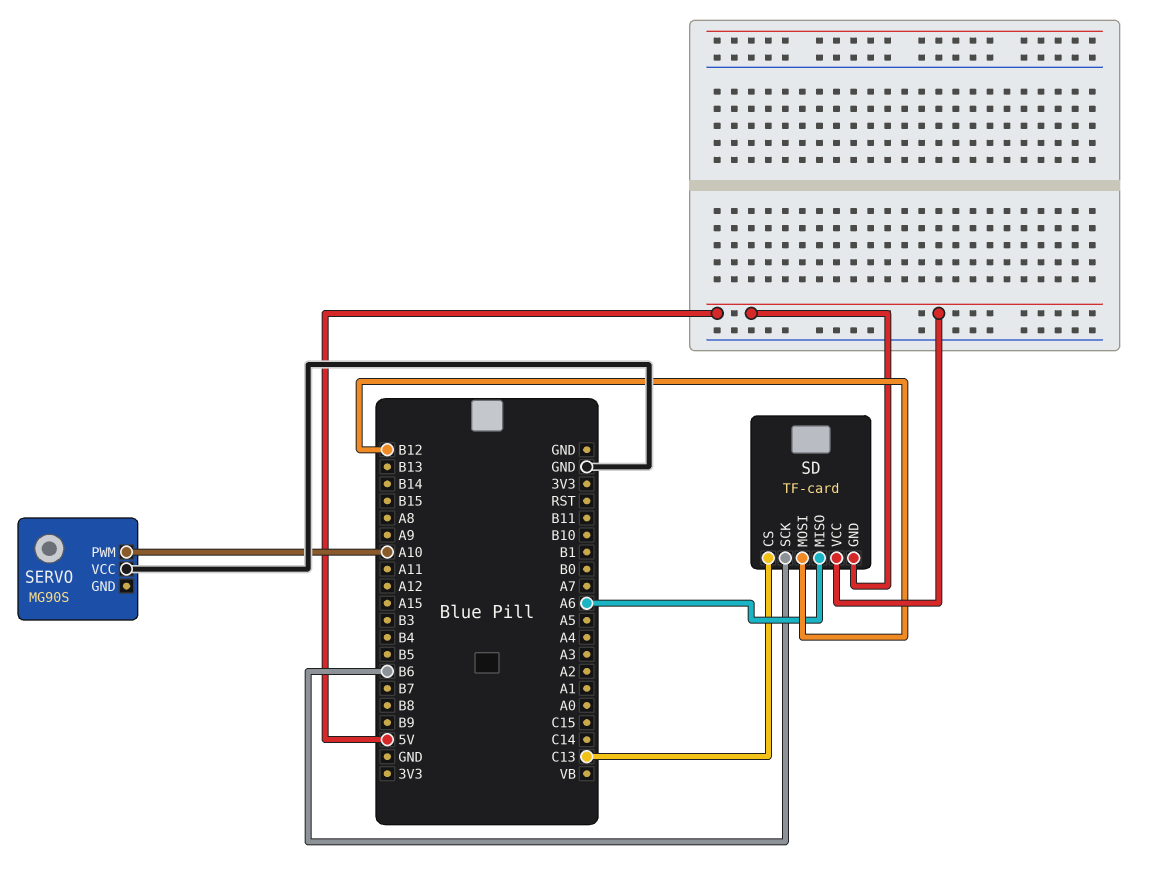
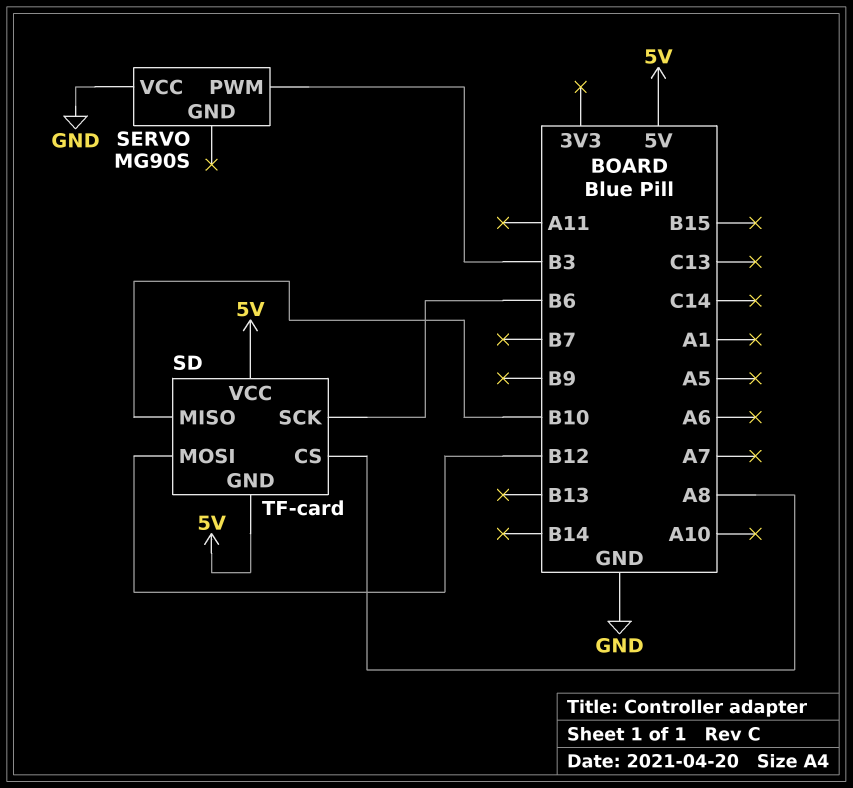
SD pin CS: C13 -> A8
SD pin MISO: A6 -> B10
SERVO pin PWM: A10 -> B3

